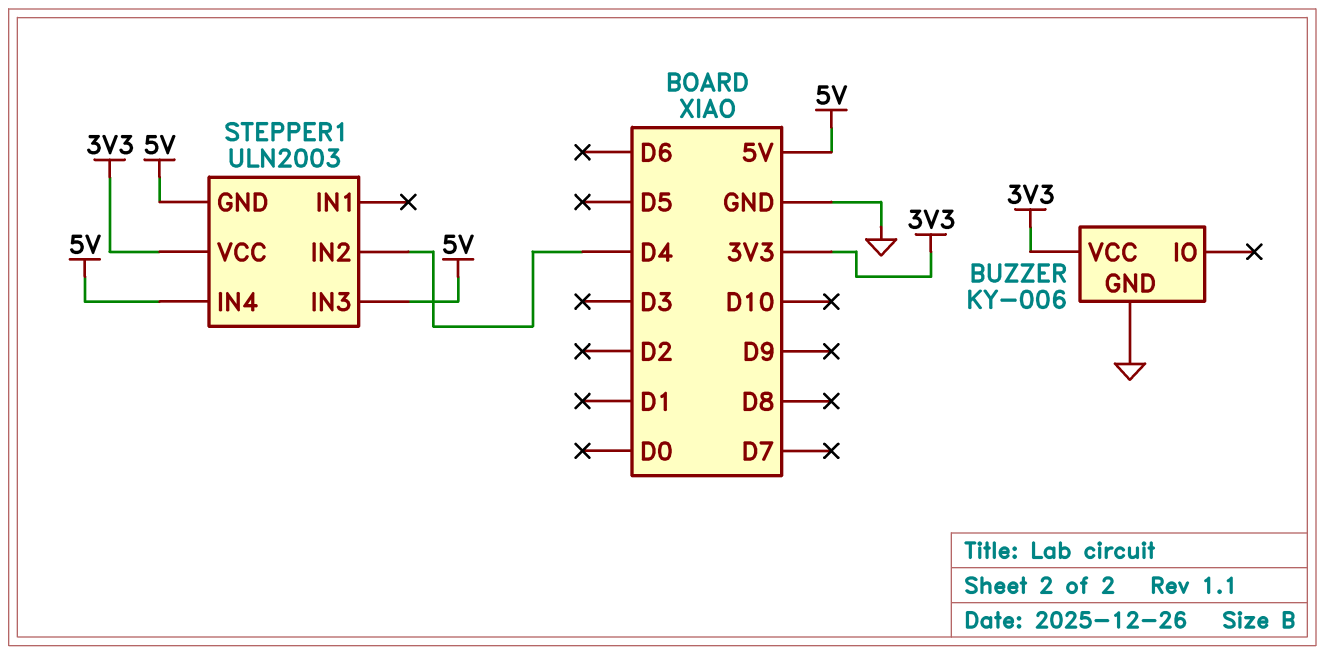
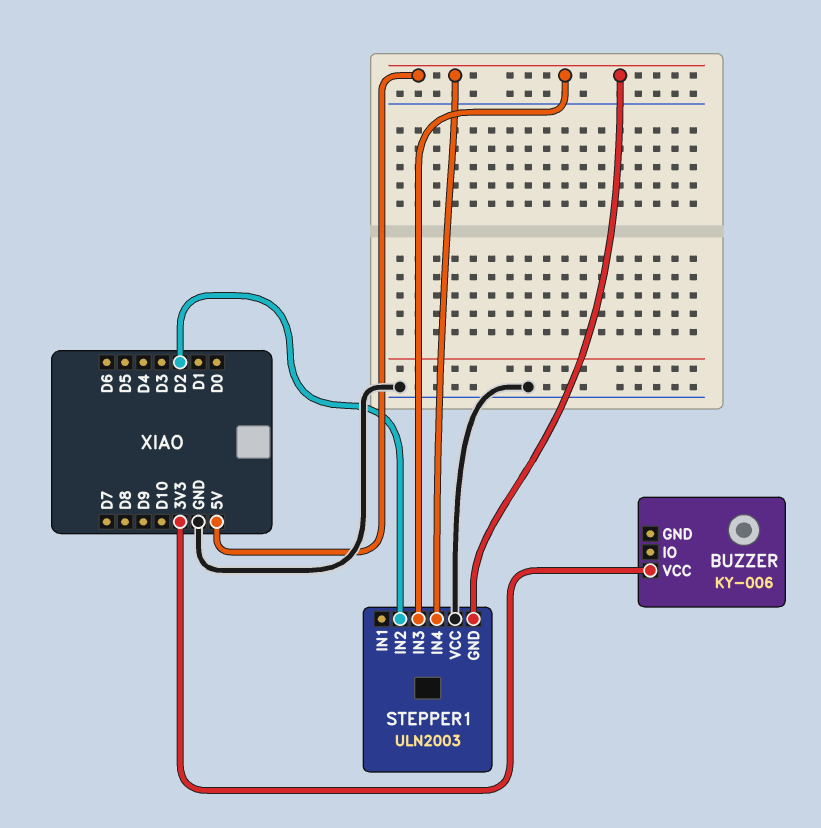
BUZZER pin GND: GND -> none
STEPPER1 pin IN2: D4 -> D2
STEPPER1 pin VCC: 3V3 -> GND

